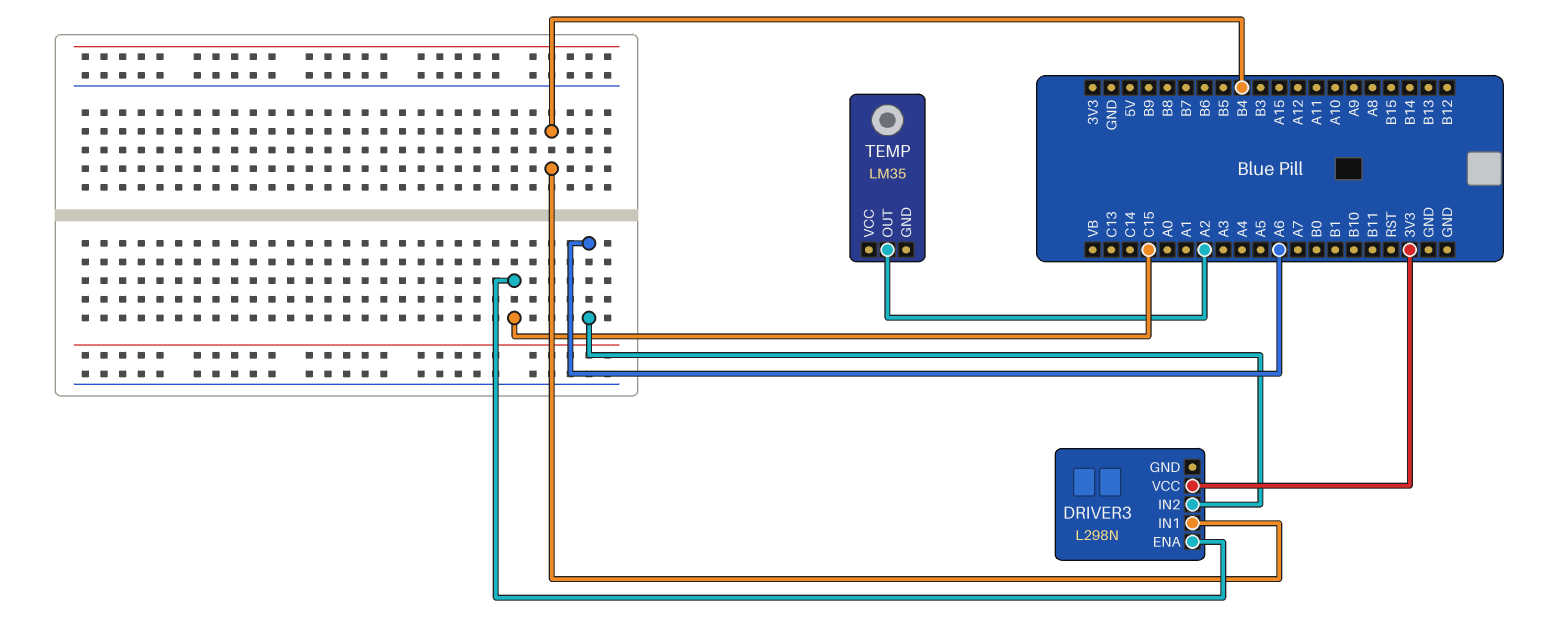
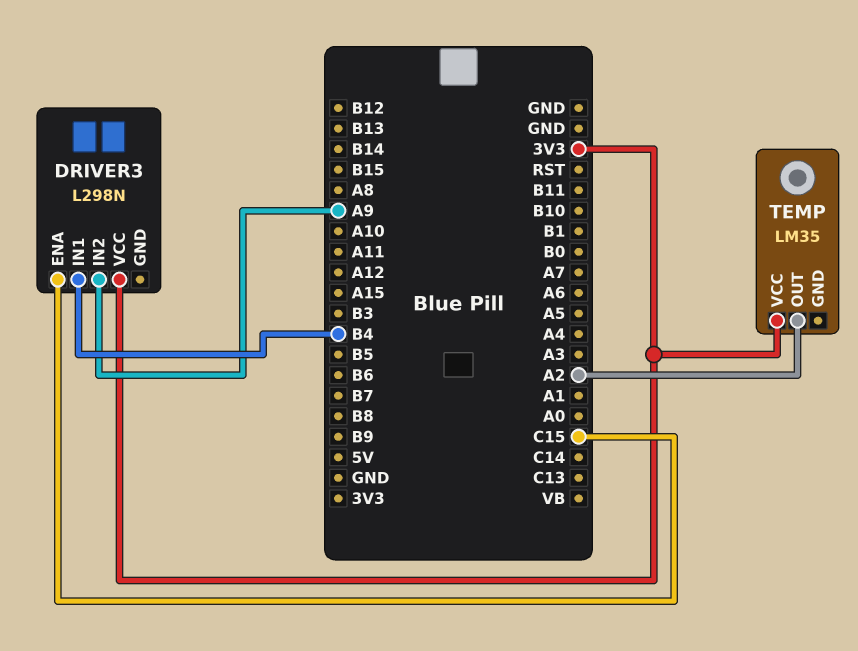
DRIVER3 pin IN2: A6 -> A9
TEMP pin VCC: none -> 3V3

